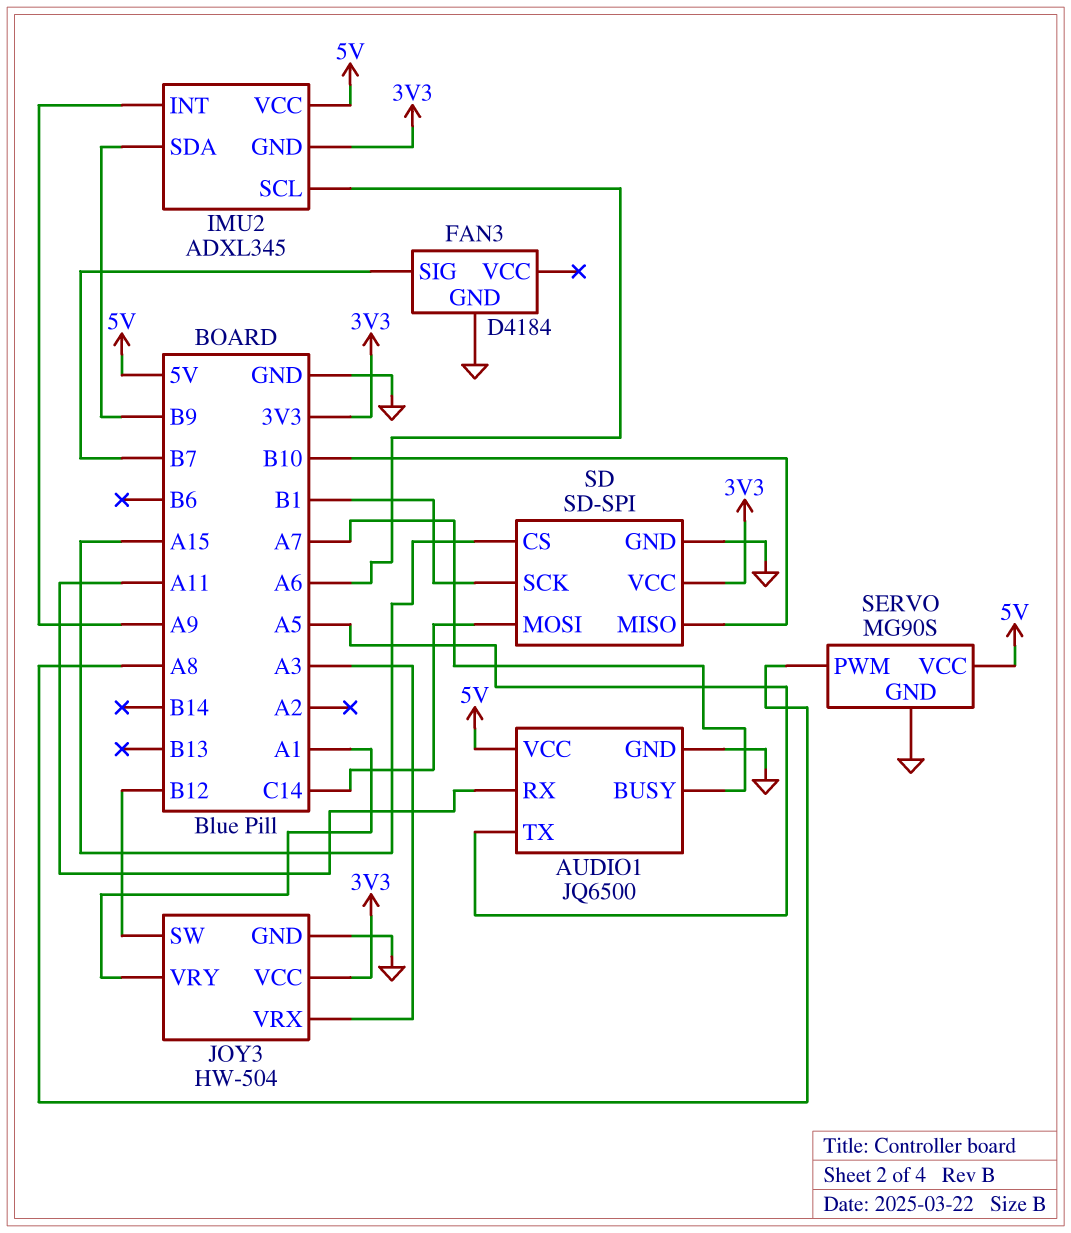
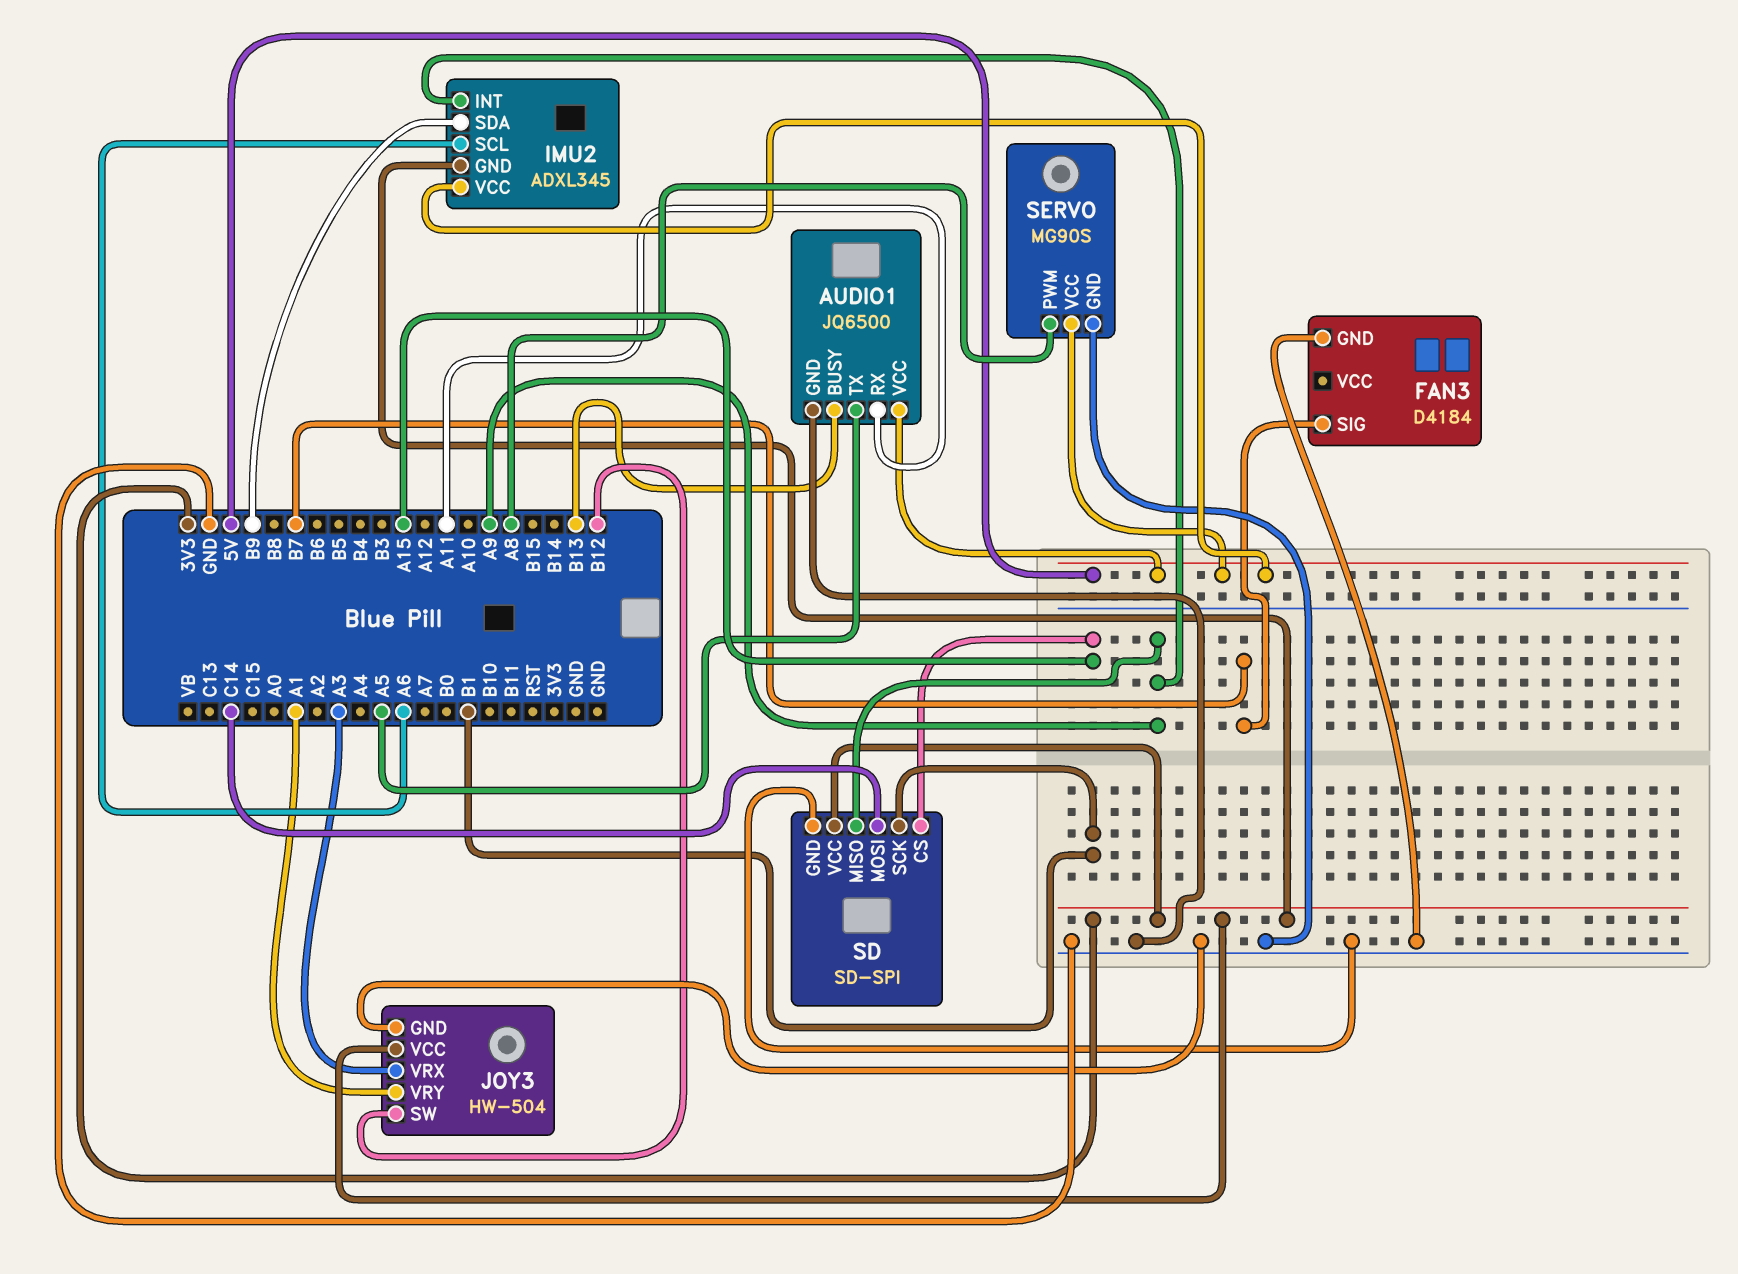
AUDIO1 pin BUSY: A7 -> B13
SD pin MISO: B10 -> A9

